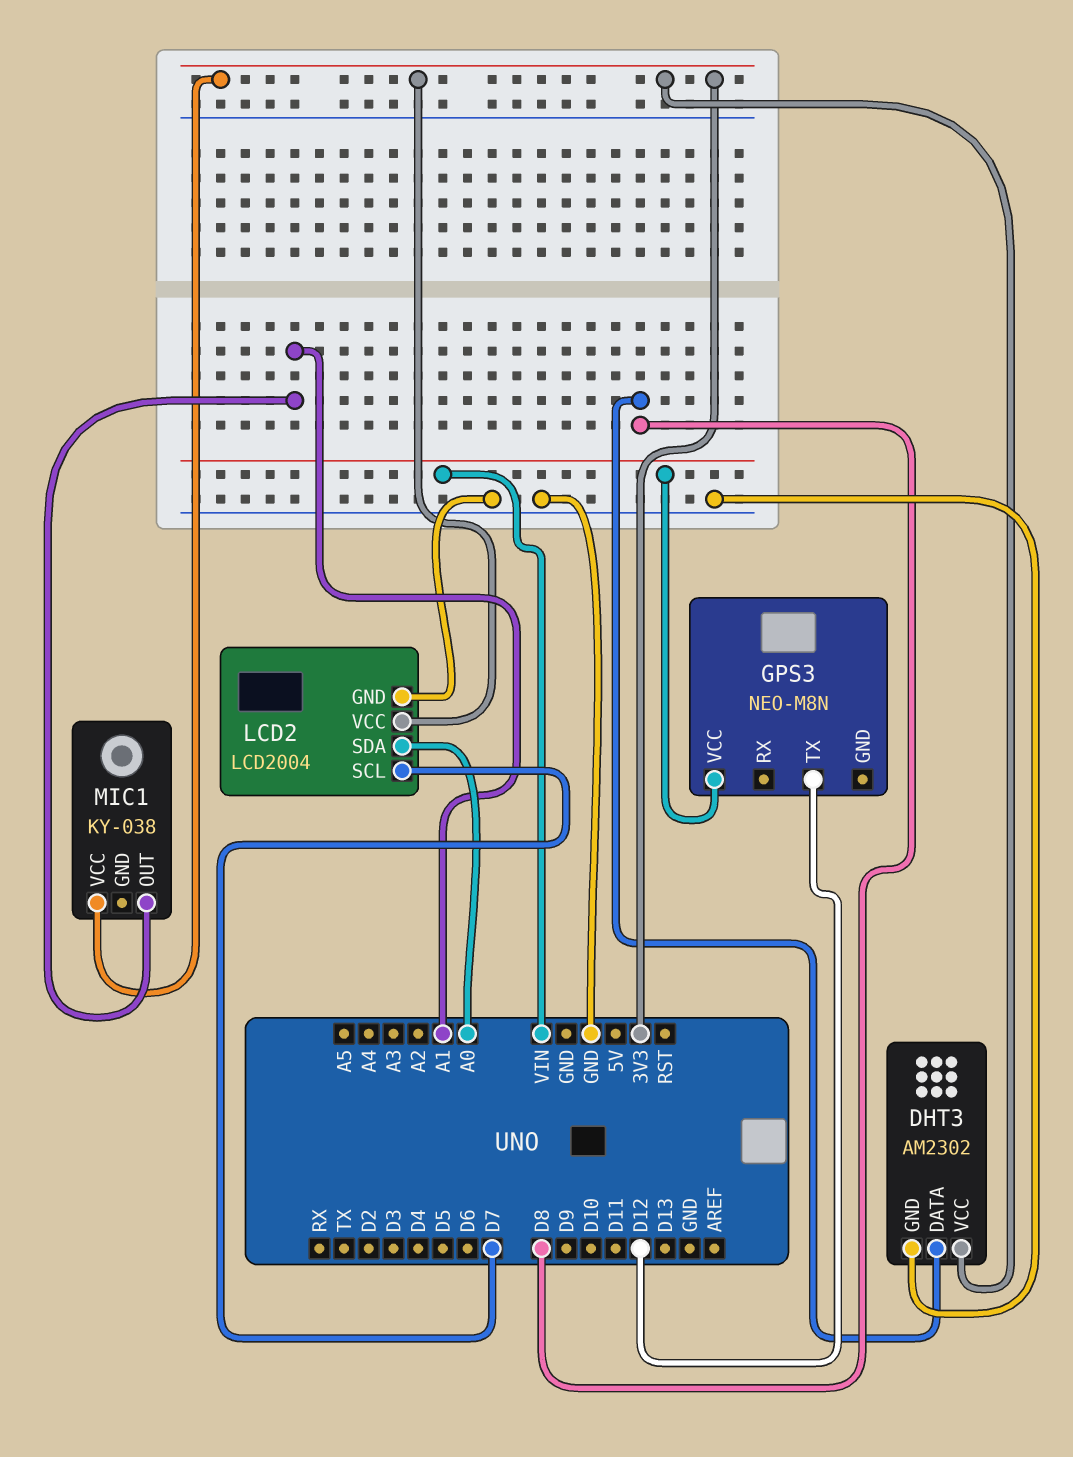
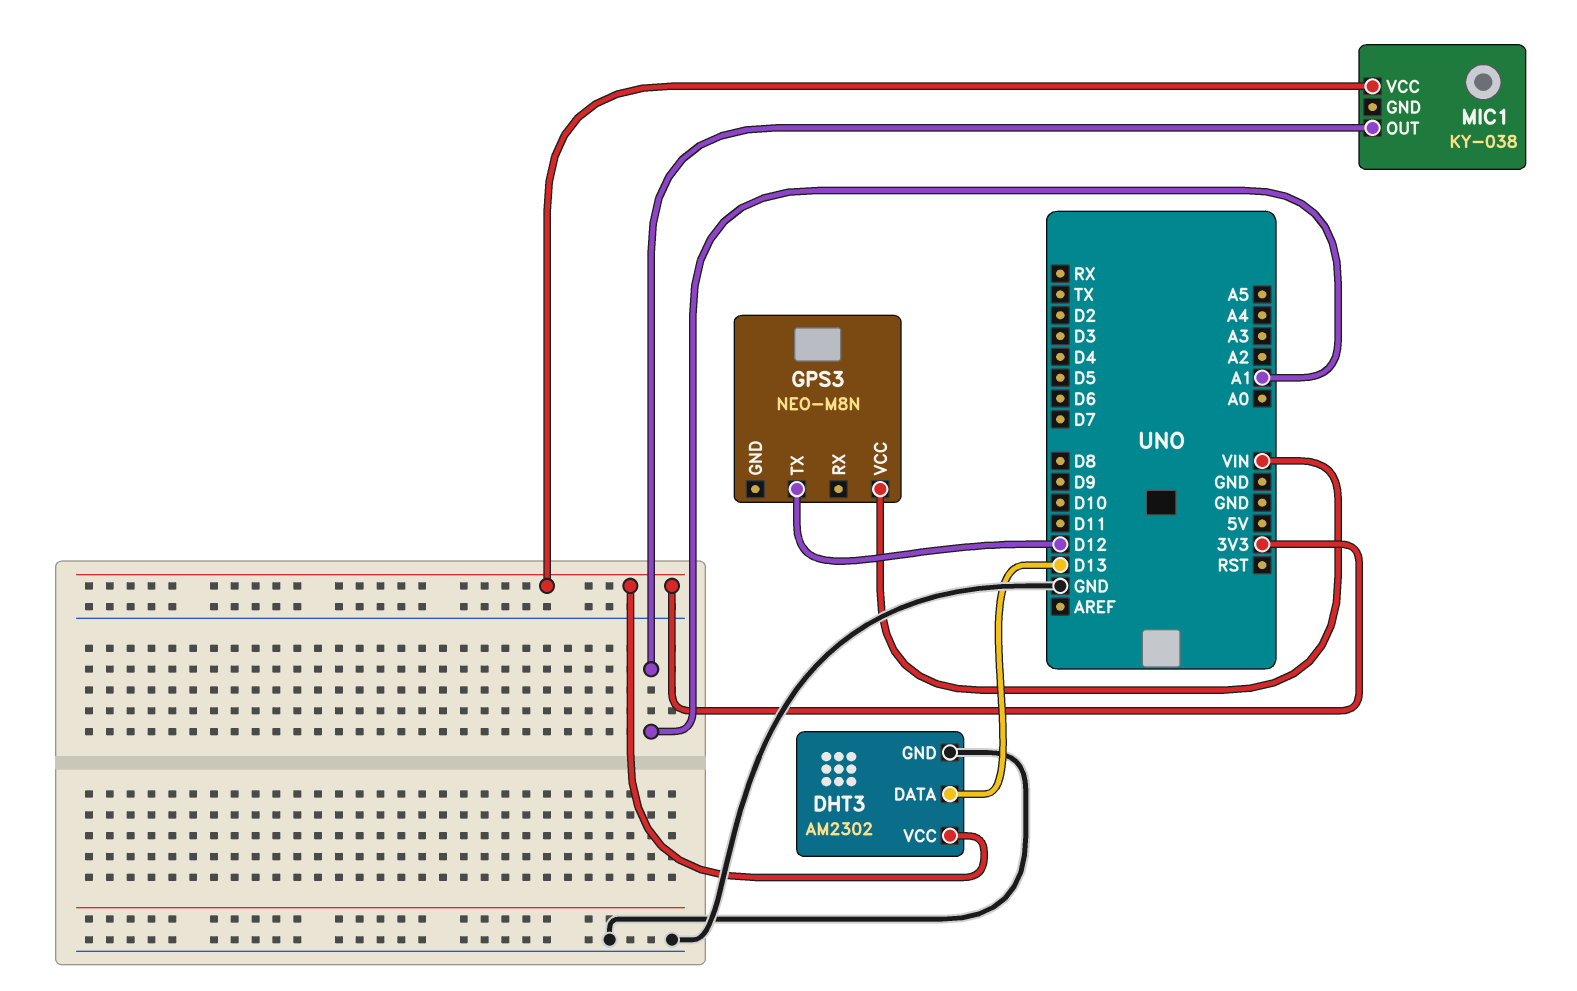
DHT3 pin DATA: D8 -> D13
LCD2: LCD2004 -> none
LCD2 pin GND: GND -> none
LCD2 pin SCL: D7 -> none
LCD2 pin SDA: A0 -> none
LCD2 pin VCC: 3V3 -> none

